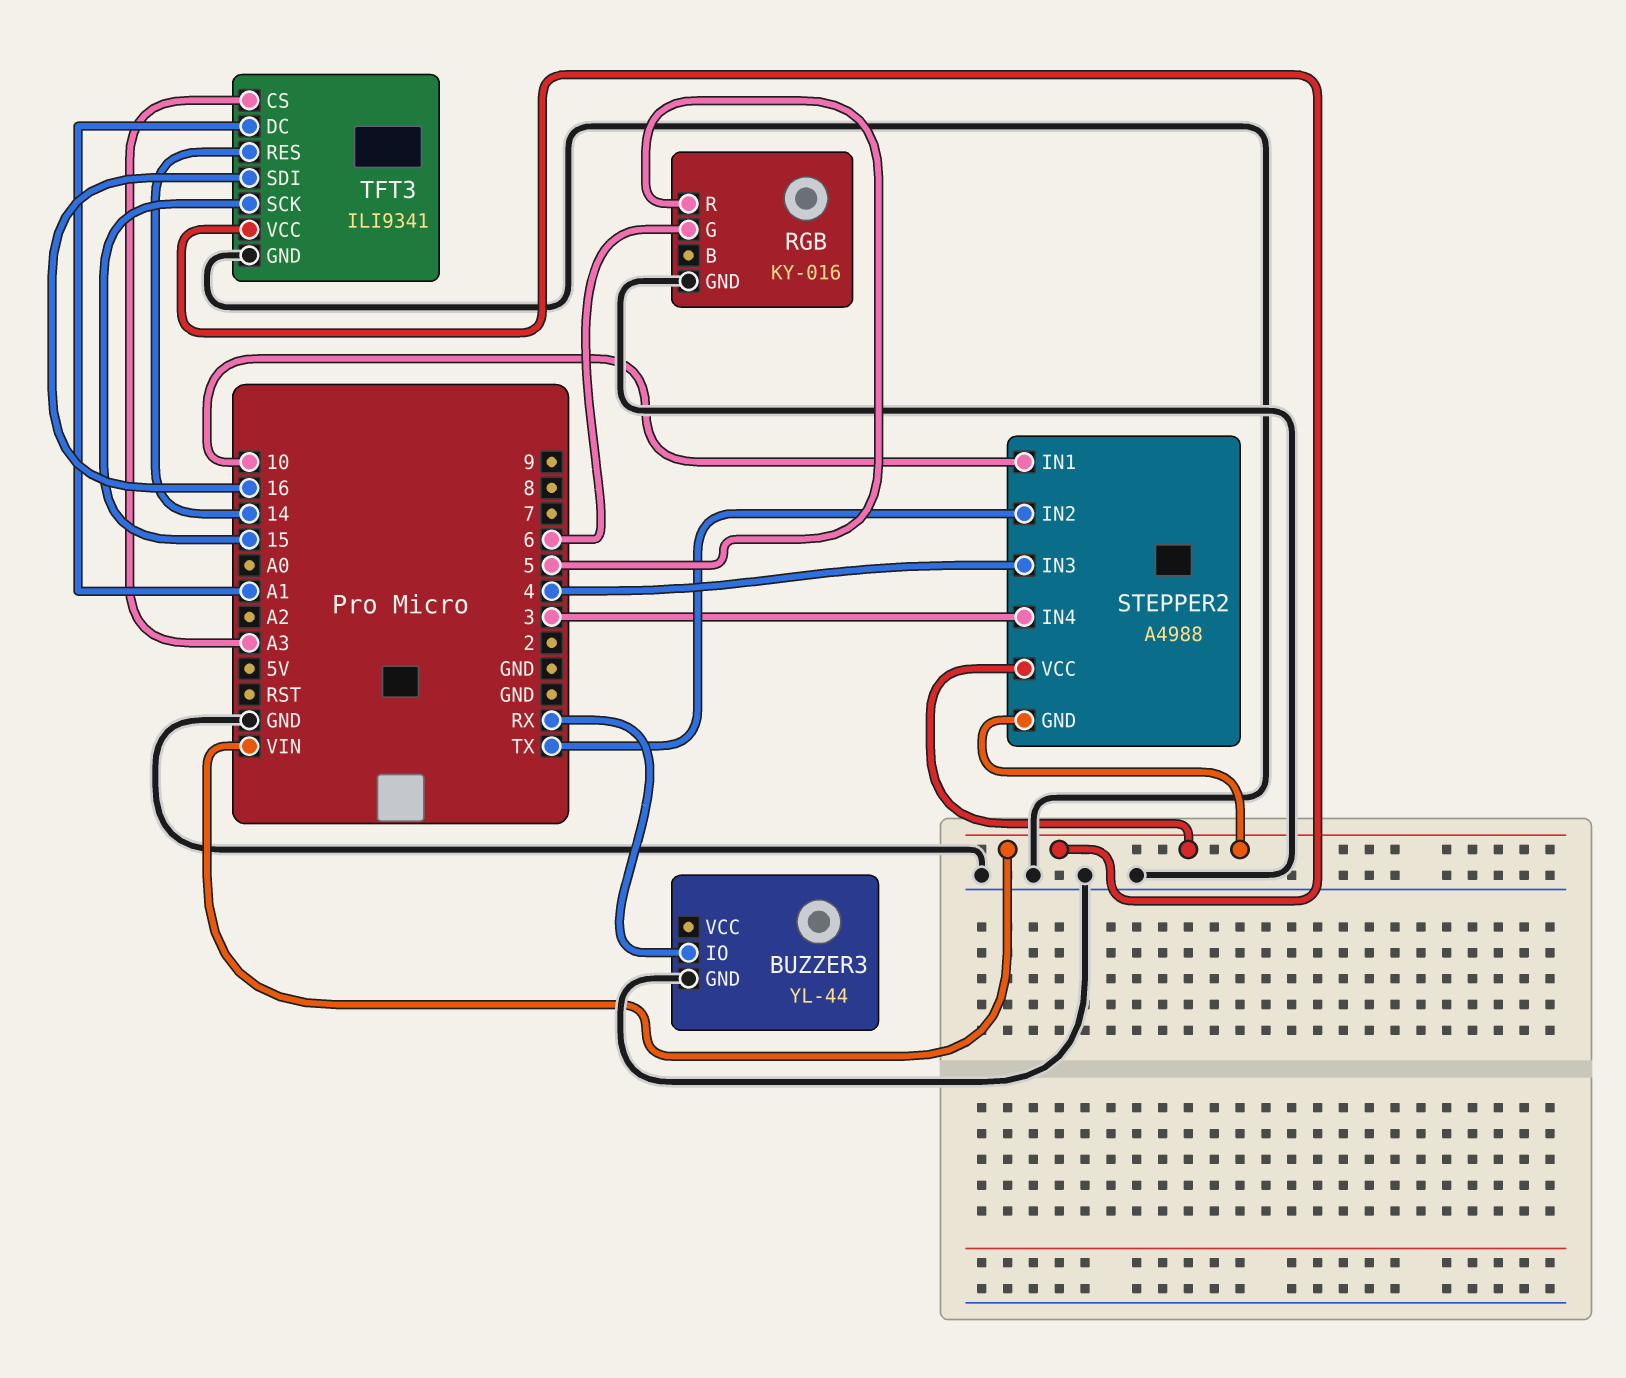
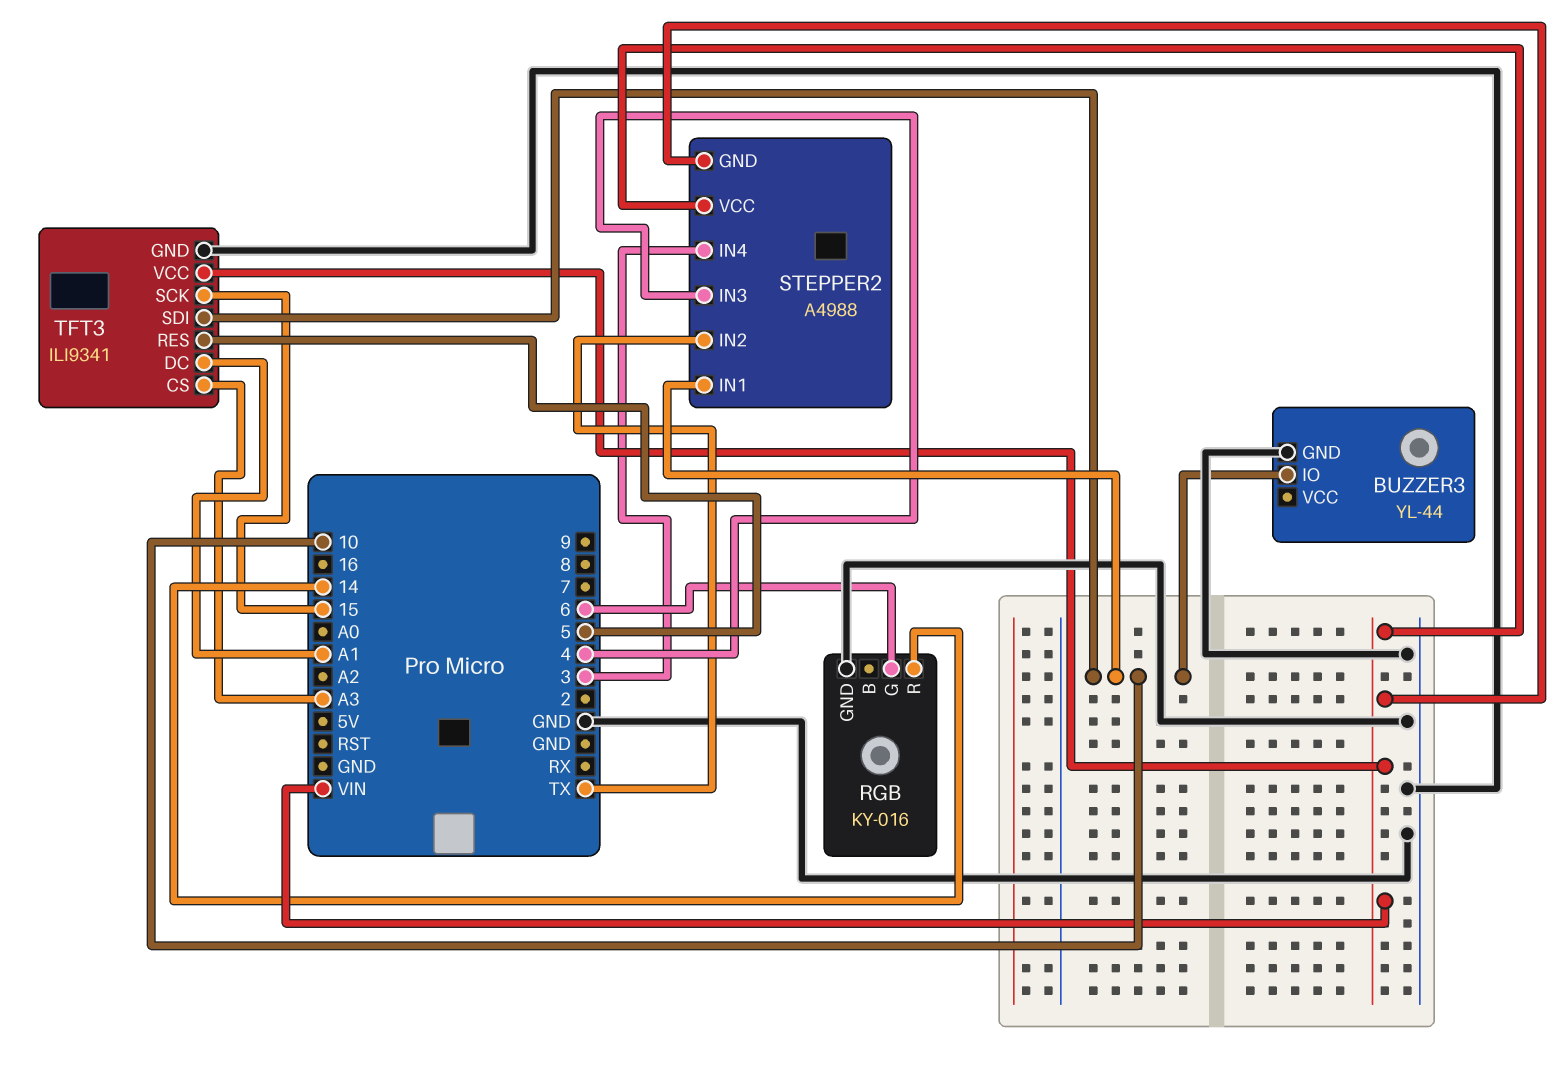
BUZZER3 pin IO: RX -> 10
RGB pin R: 5 -> 14
TFT3 pin RES: 14 -> 5
TFT3 pin SDI: 16 -> 10

